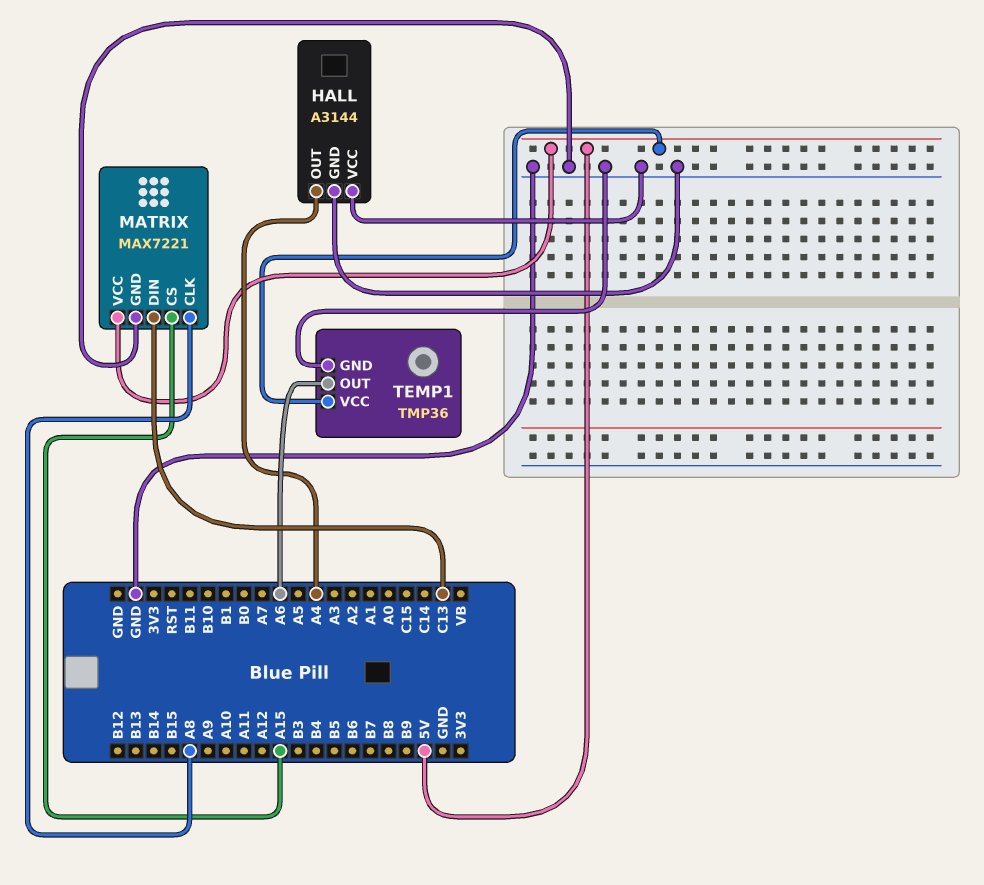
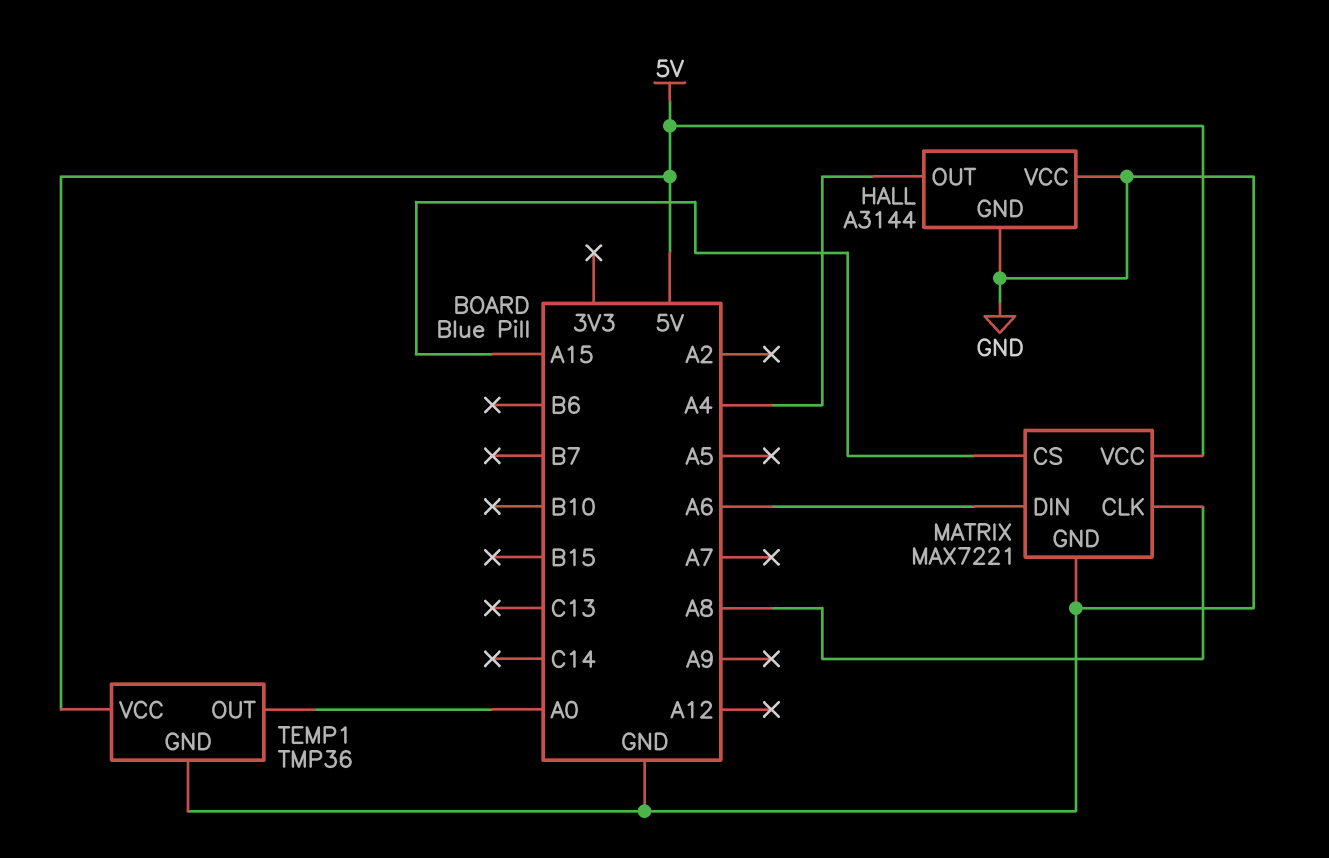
MATRIX pin DIN: C13 -> A6
TEMP1 pin OUT: A6 -> A0

